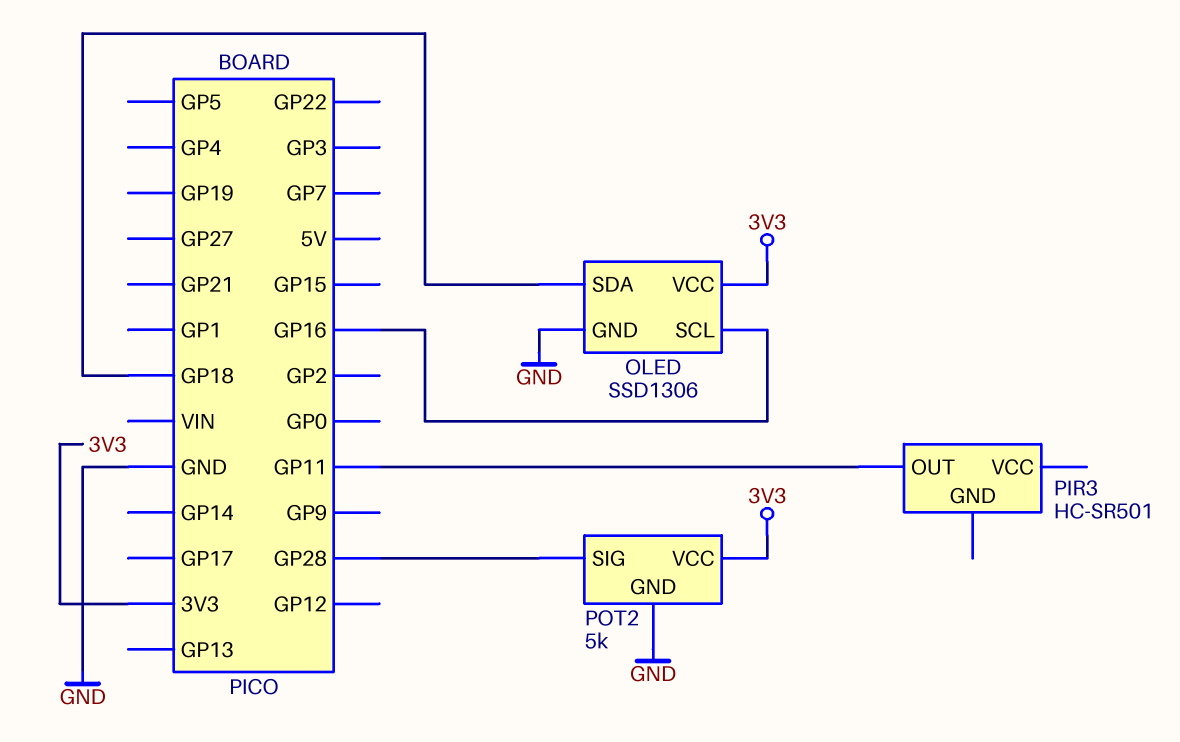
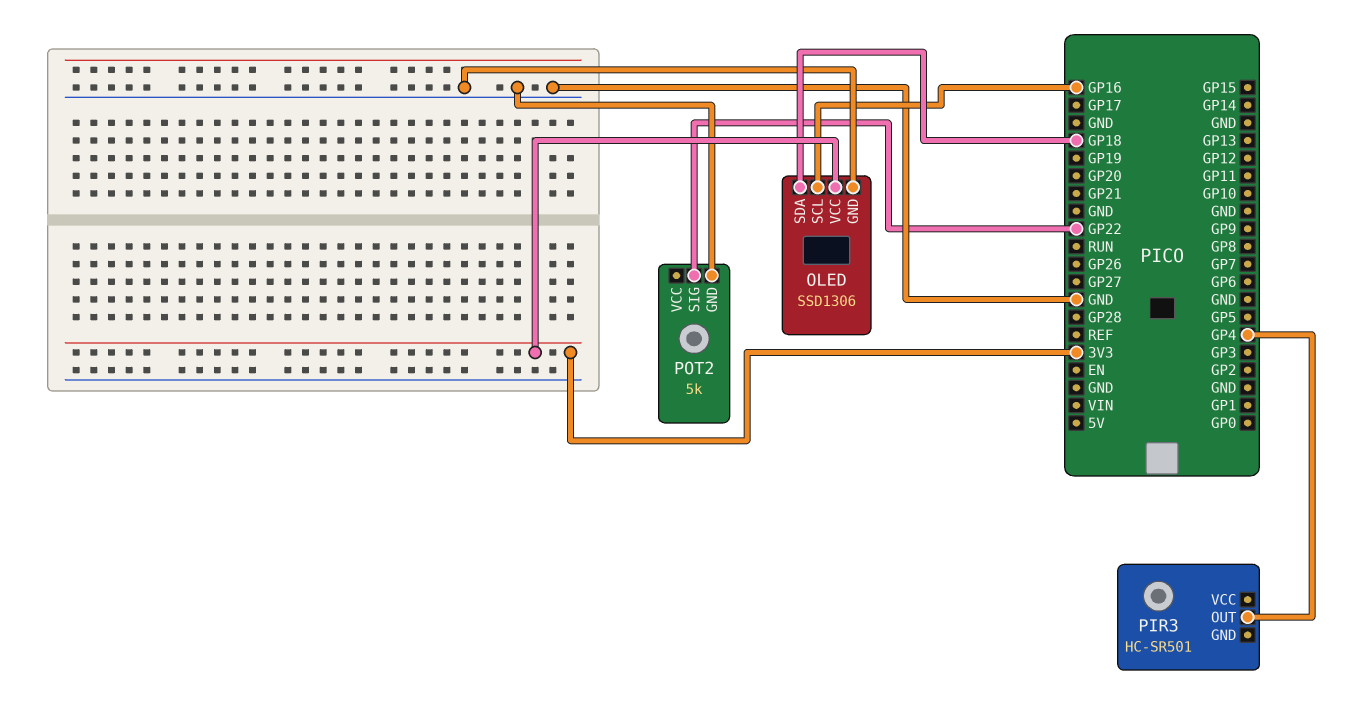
PIR3 pin OUT: GP11 -> GP4
POT2 pin SIG: GP28 -> GP22
POT2 pin VCC: 3V3 -> none

